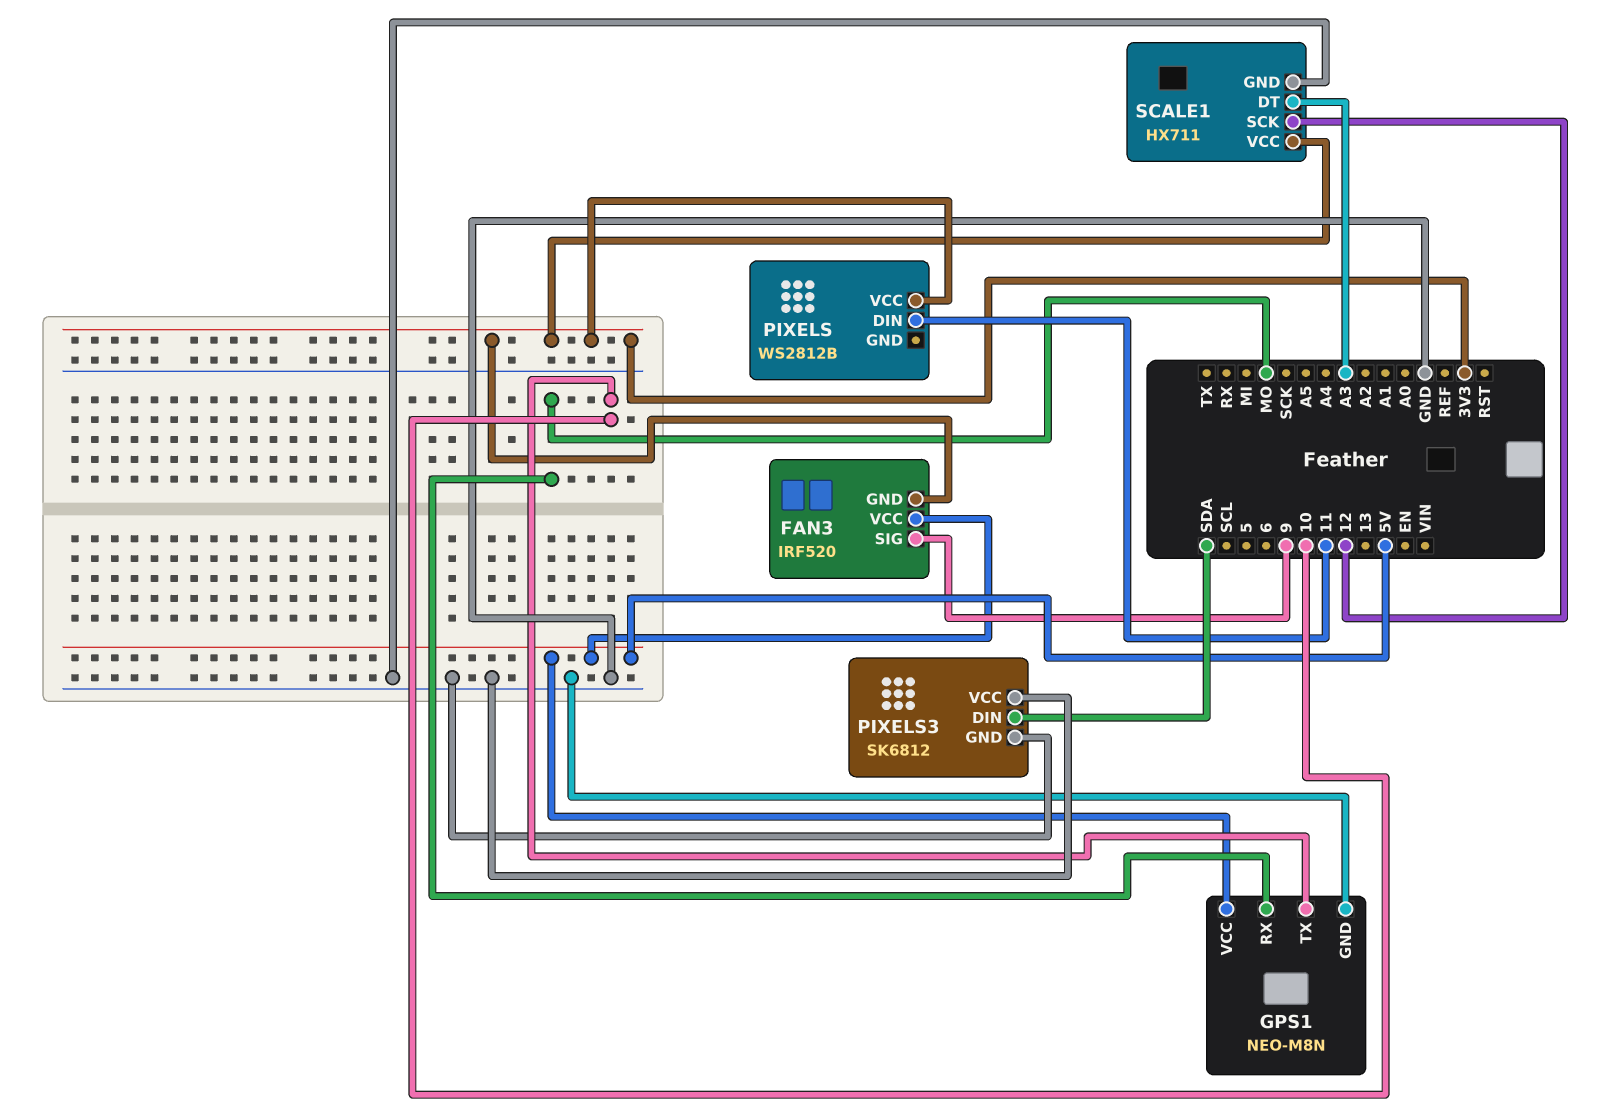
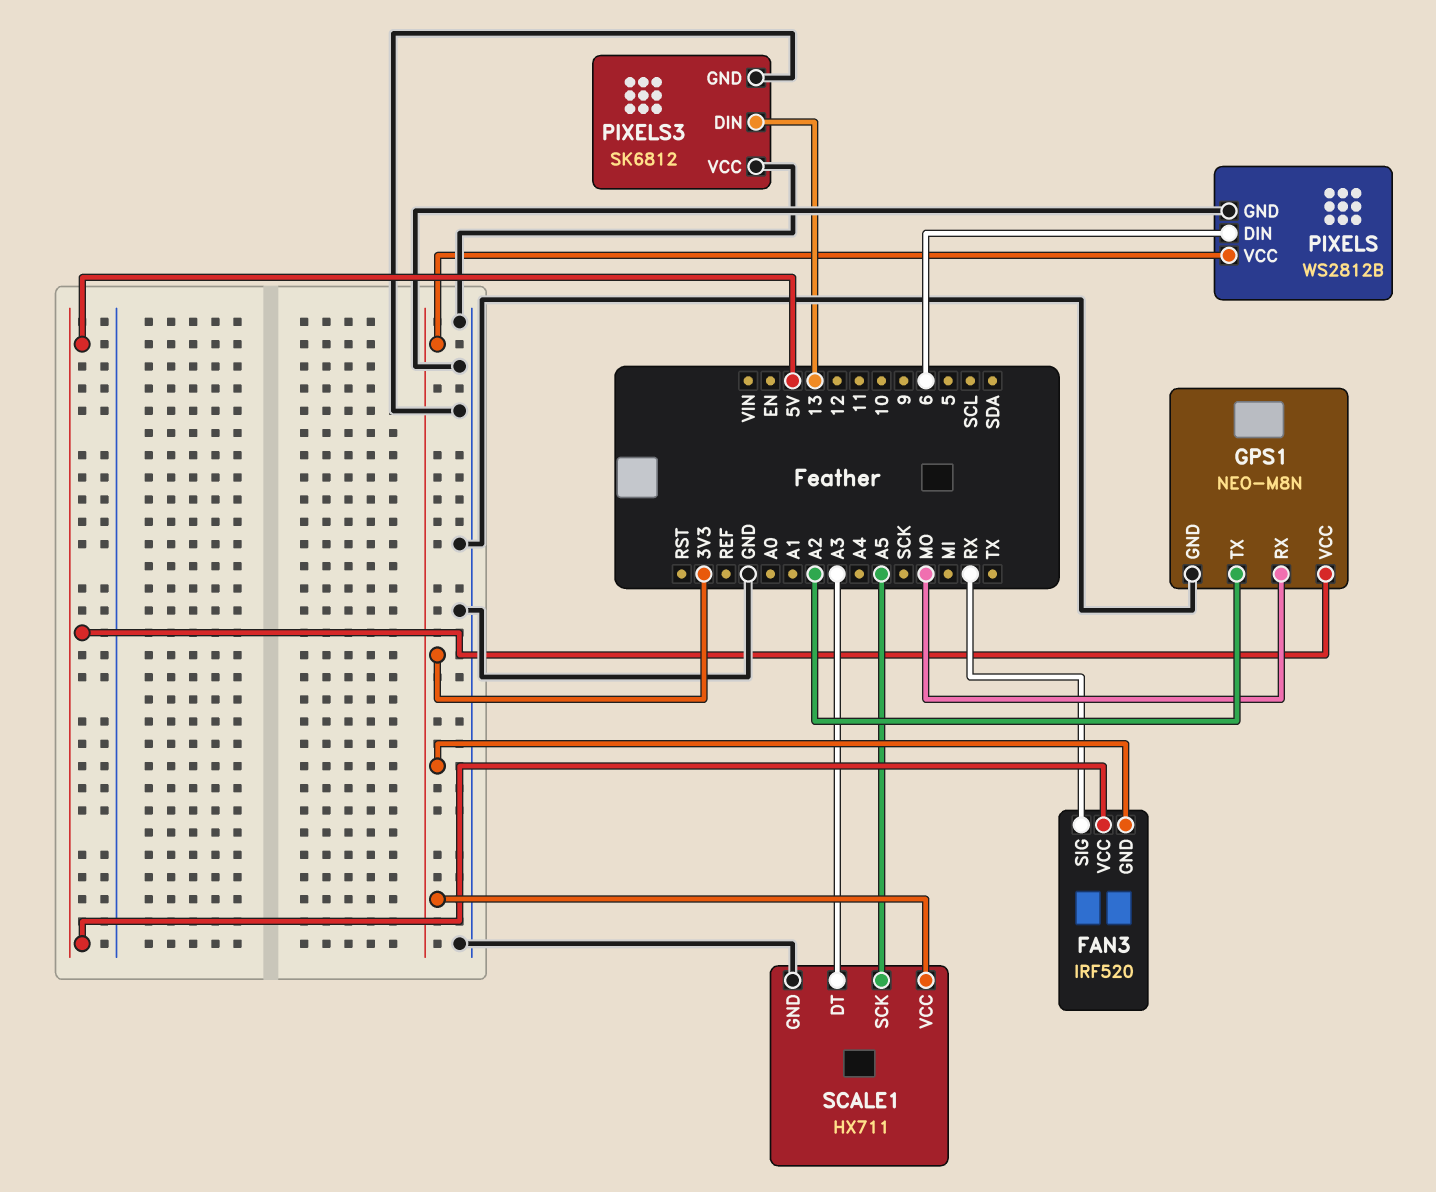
FAN3 pin SIG: 9 -> RX
GPS1 pin TX: 10 -> A2
PIXELS pin DIN: 11 -> 6
PIXELS pin GND: none -> GND
PIXELS3 pin DIN: SDA -> 13
SCALE1 pin SCK: 12 -> A5

